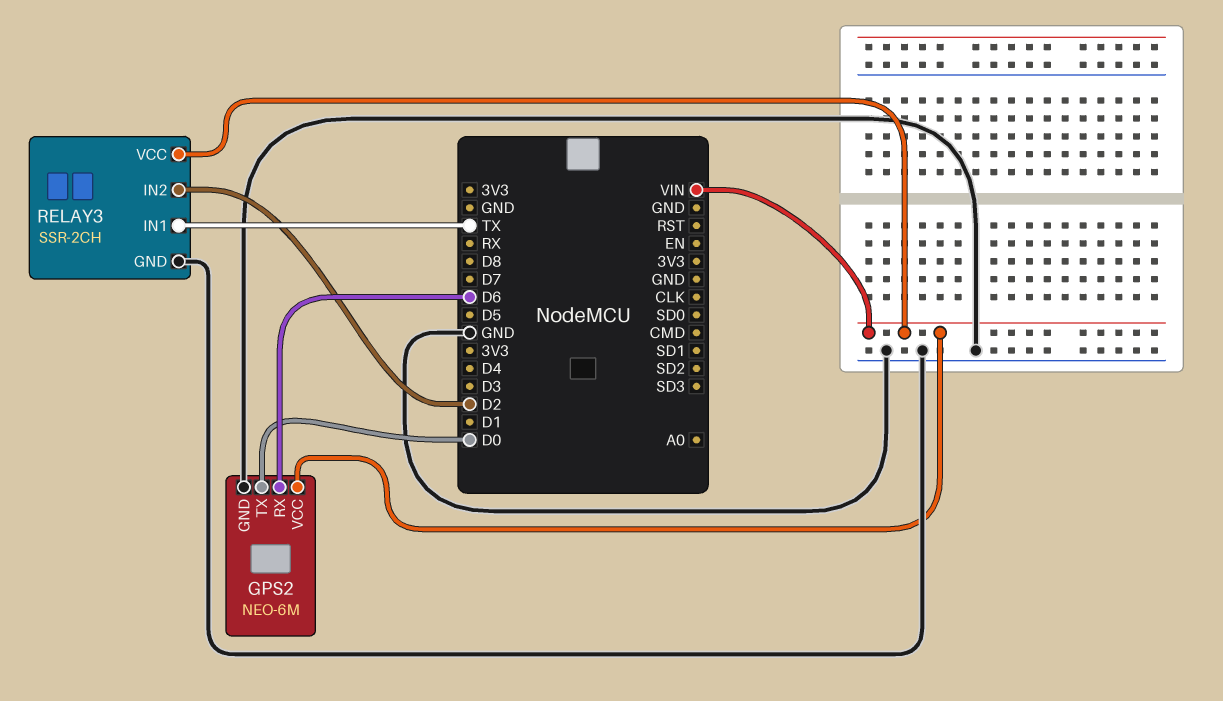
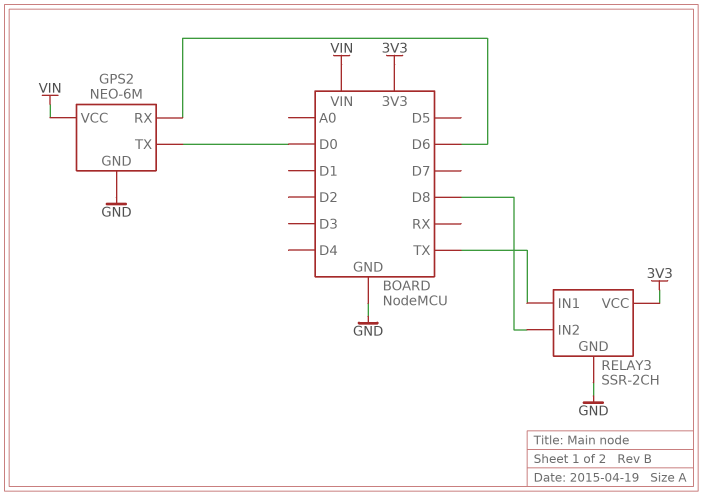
RELAY3 pin IN2: D2 -> D8
RELAY3 pin VCC: VIN -> 3V3

